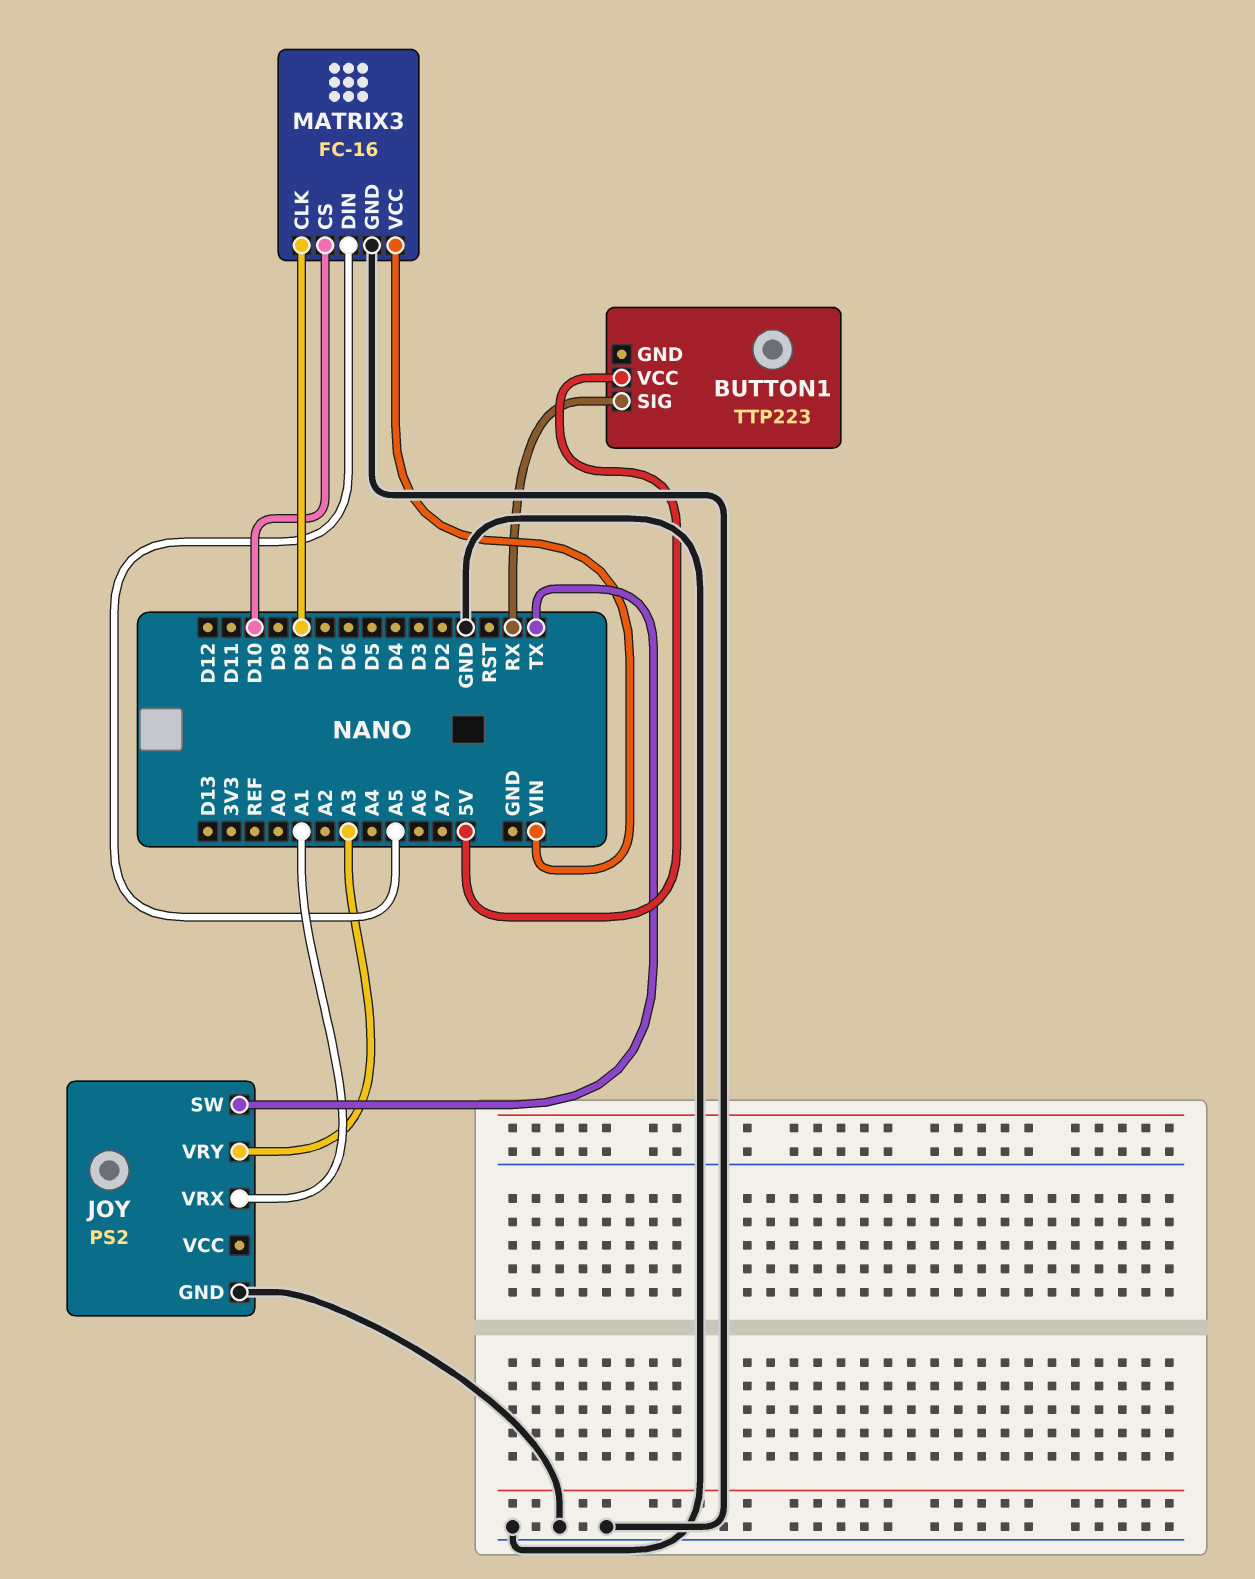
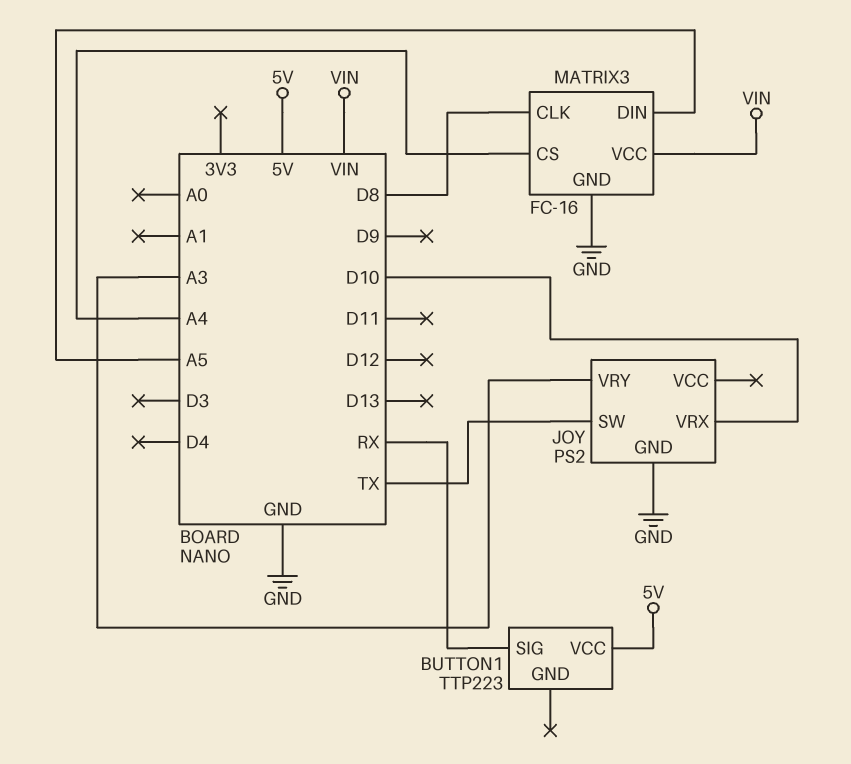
JOY pin VRX: A1 -> D10
MATRIX3 pin CS: D10 -> A4

